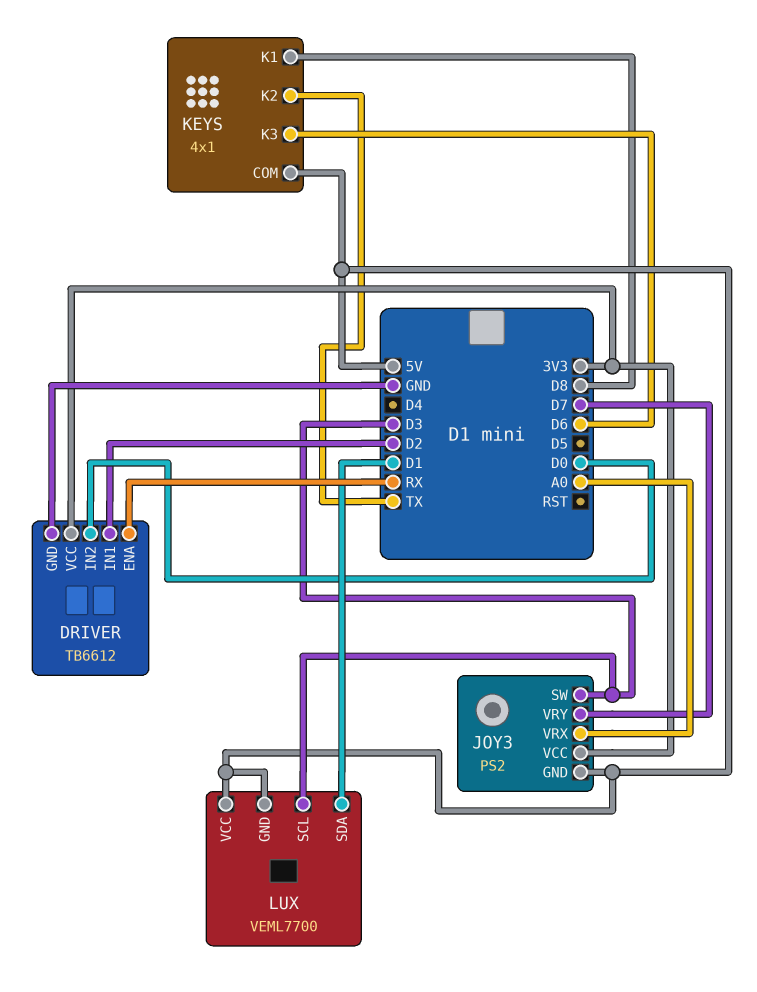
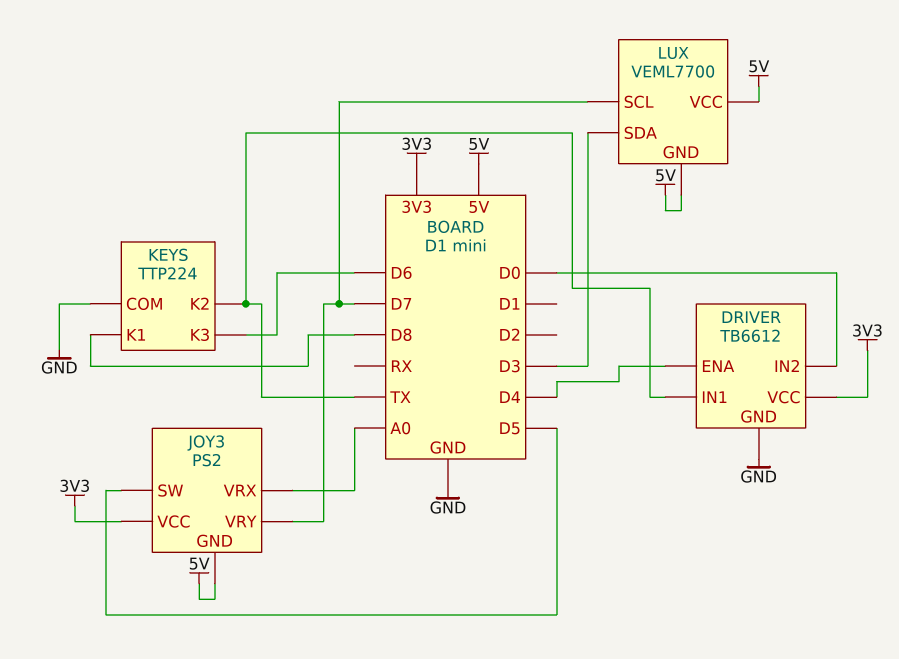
DRIVER pin ENA: RX -> D4
DRIVER pin IN1: D2 -> TX
JOY3 pin SW: D3 -> D5
KEYS: 4x1 -> TTP224
KEYS pin COM: 5V -> GND
LUX pin SCL: D3 -> D7
LUX pin SDA: D1 -> D3

